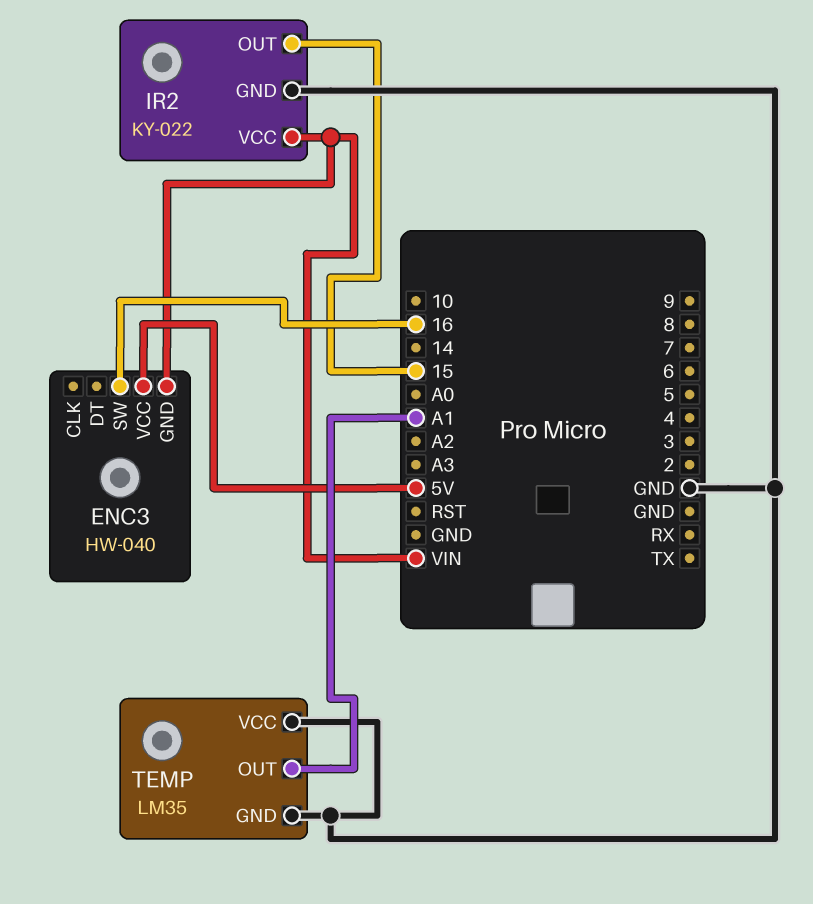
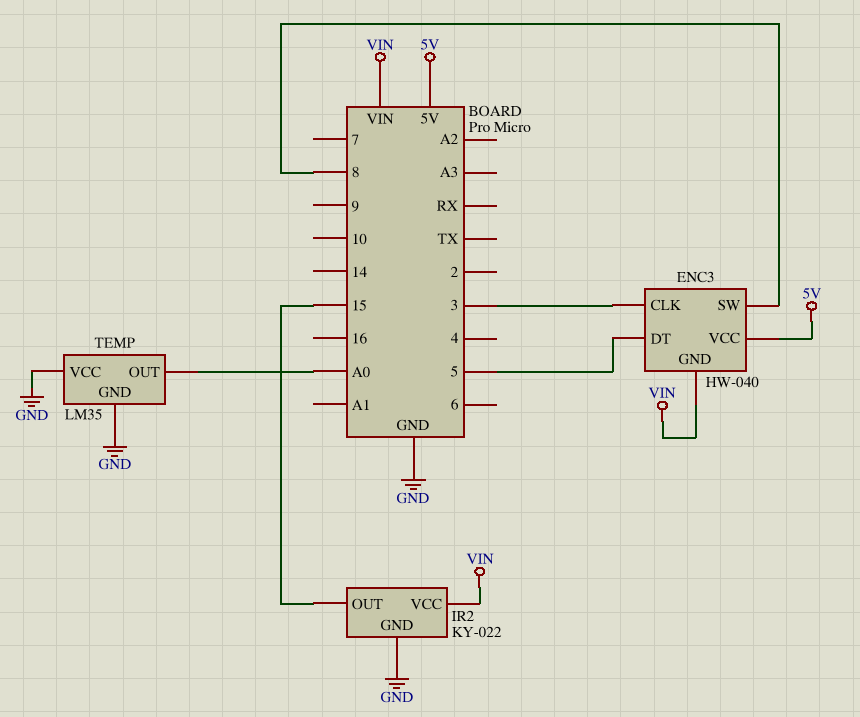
ENC3 pin CLK: none -> 3
ENC3 pin DT: none -> 5
ENC3 pin SW: 16 -> 8
TEMP pin OUT: A1 -> A0

